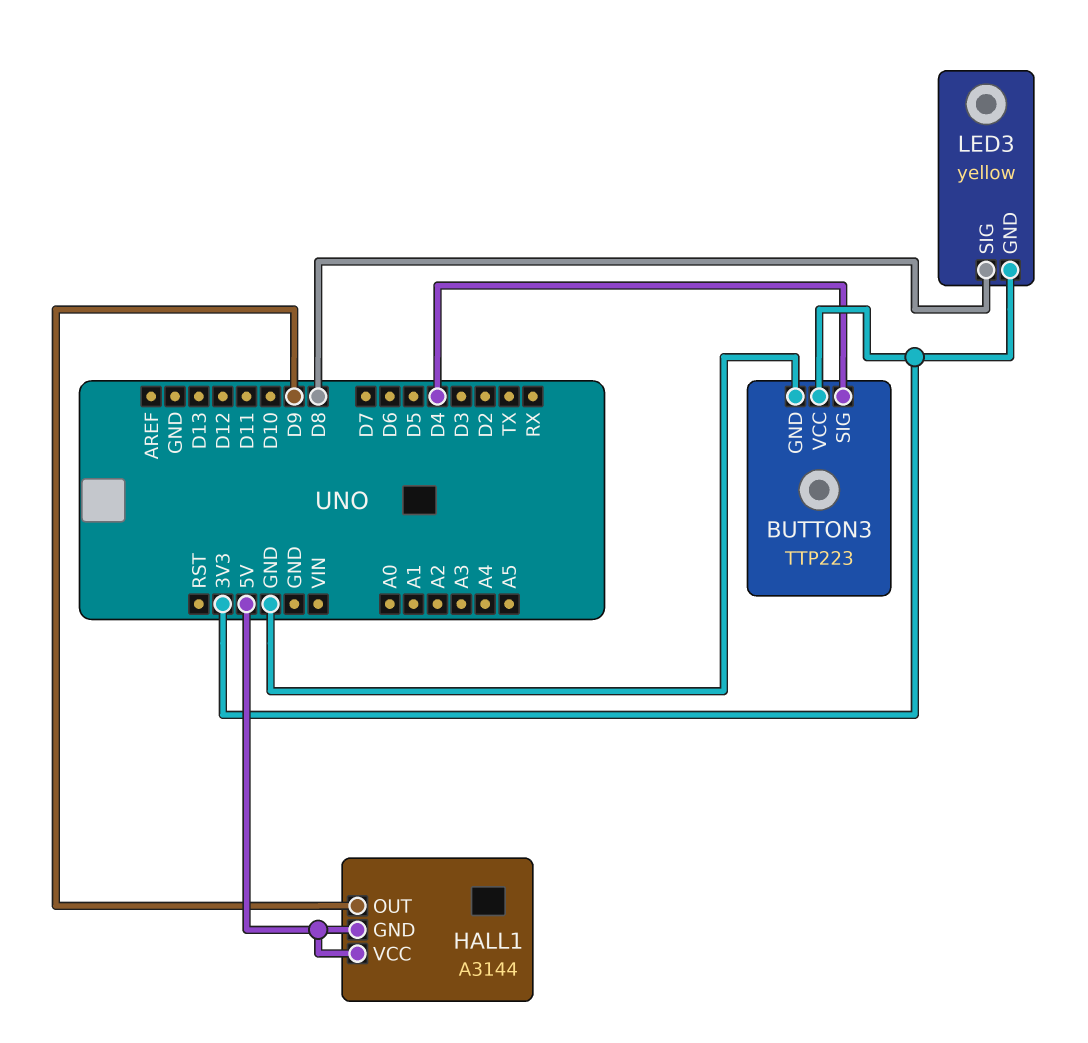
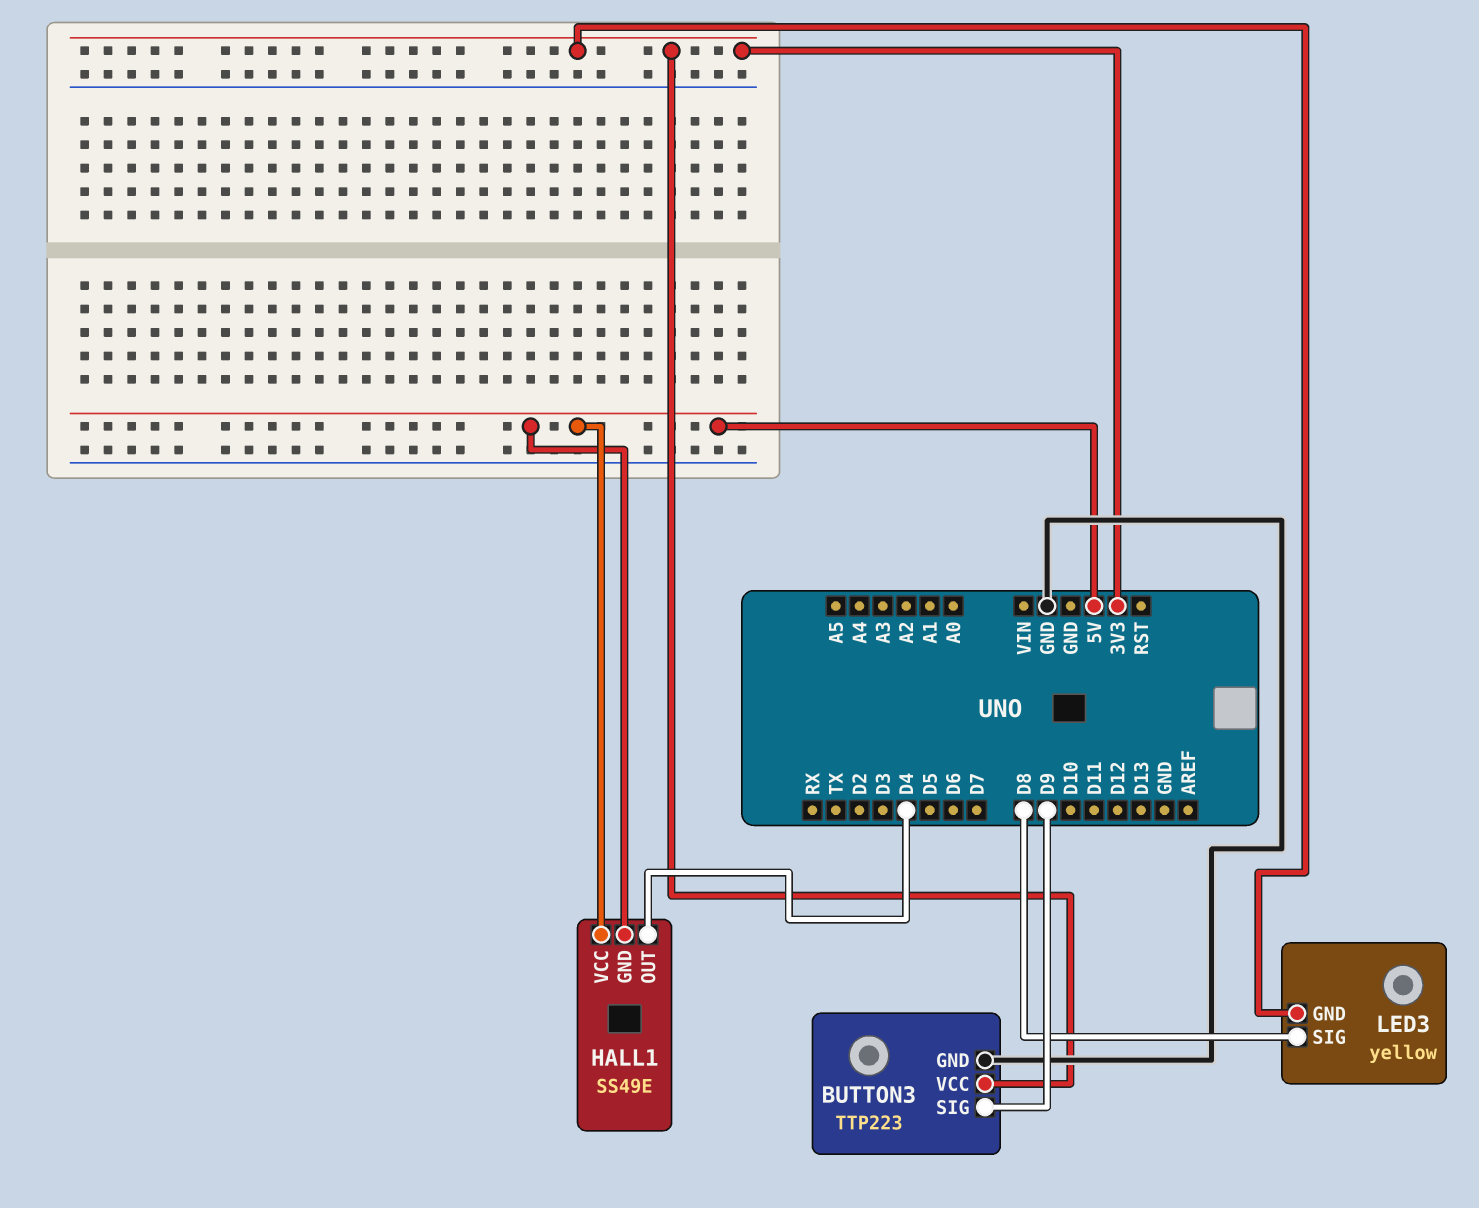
BUTTON3 pin SIG: D4 -> D9
HALL1: A3144 -> SS49E
HALL1 pin OUT: D9 -> D4

